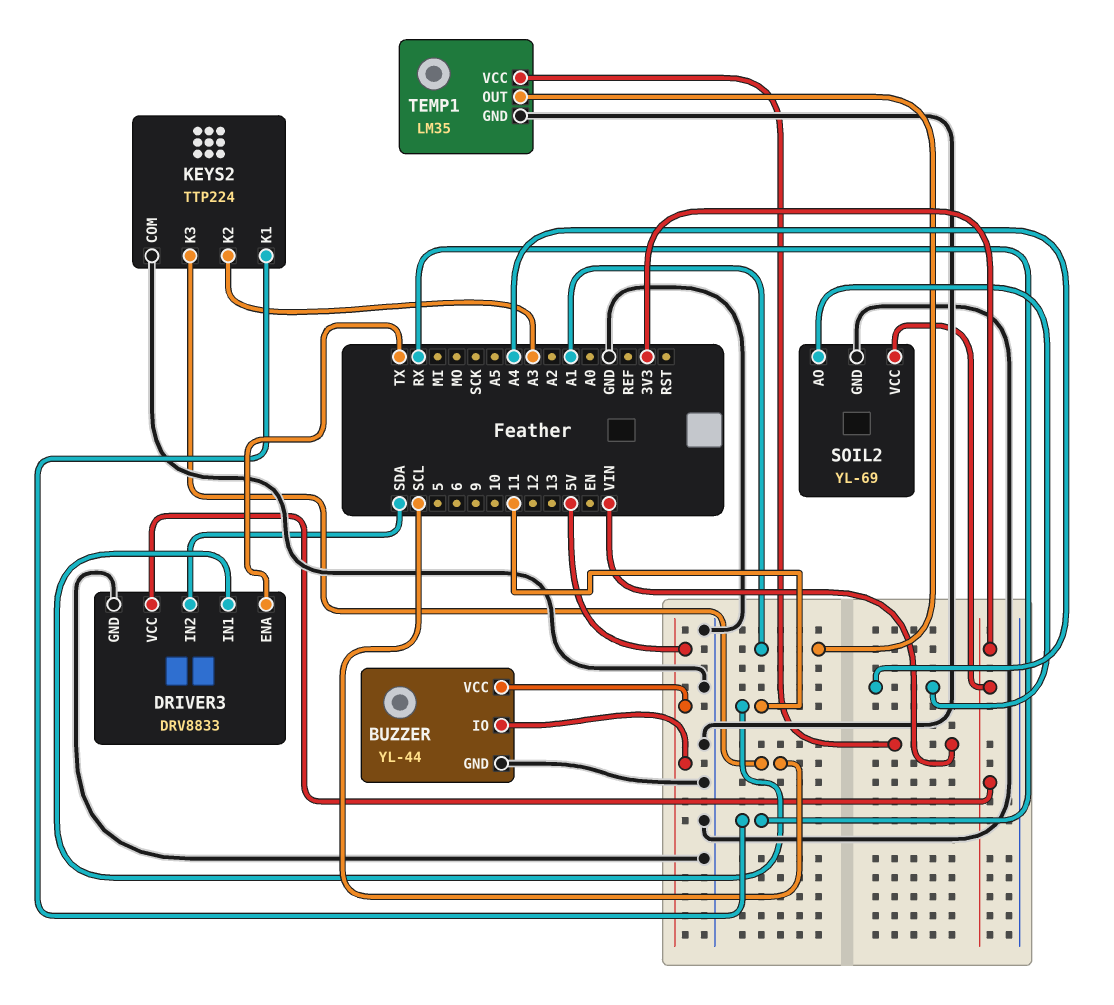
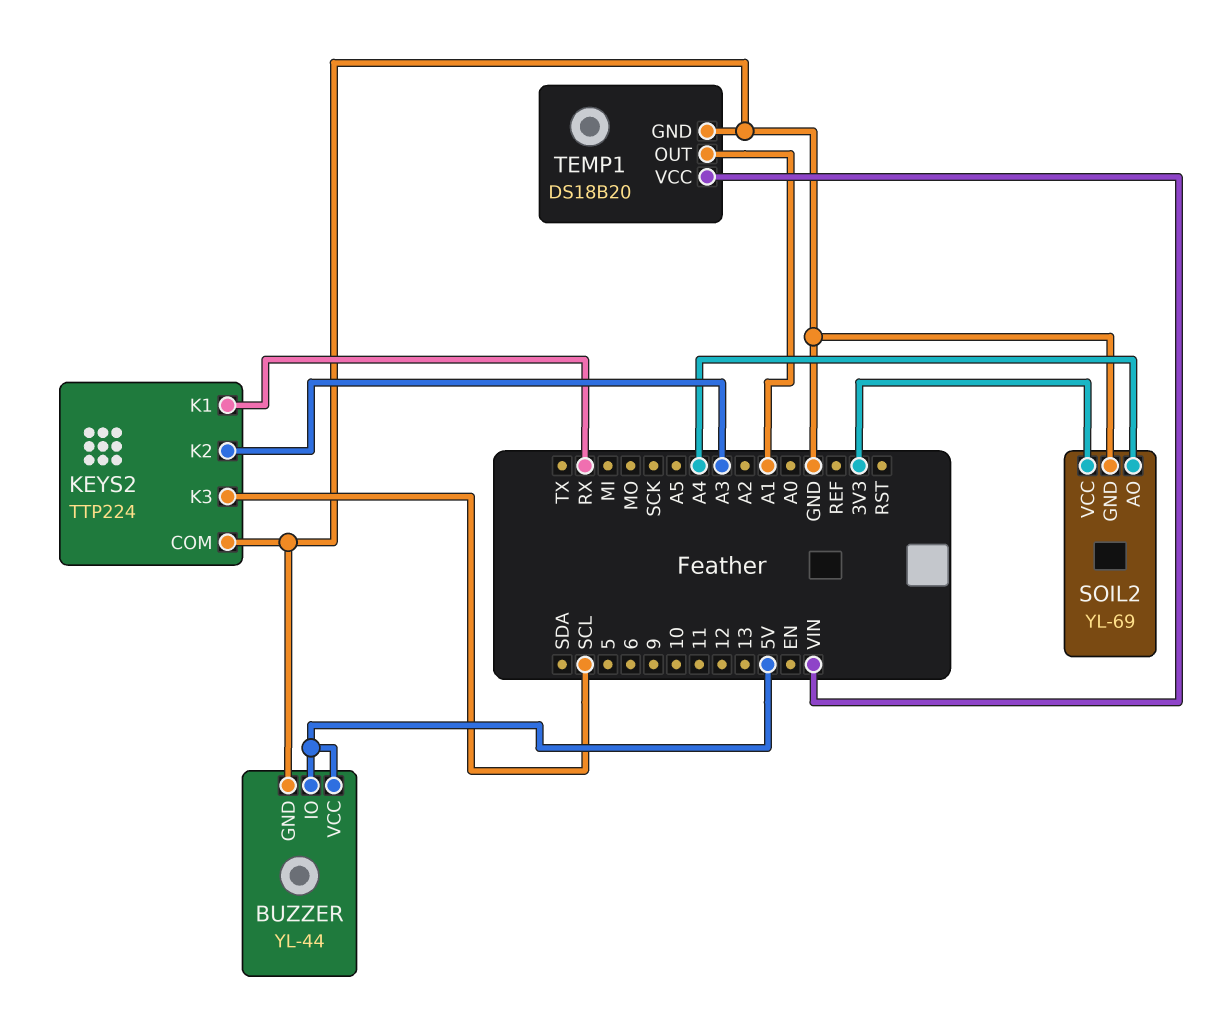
DRIVER3: DRV8833 -> none
DRIVER3 pin ENA: TX -> none
DRIVER3 pin GND: GND -> none
DRIVER3 pin IN1: 11 -> none
DRIVER3 pin IN2: SDA -> none
DRIVER3 pin VCC: 3V3 -> none
TEMP1: LM35 -> DS18B20

